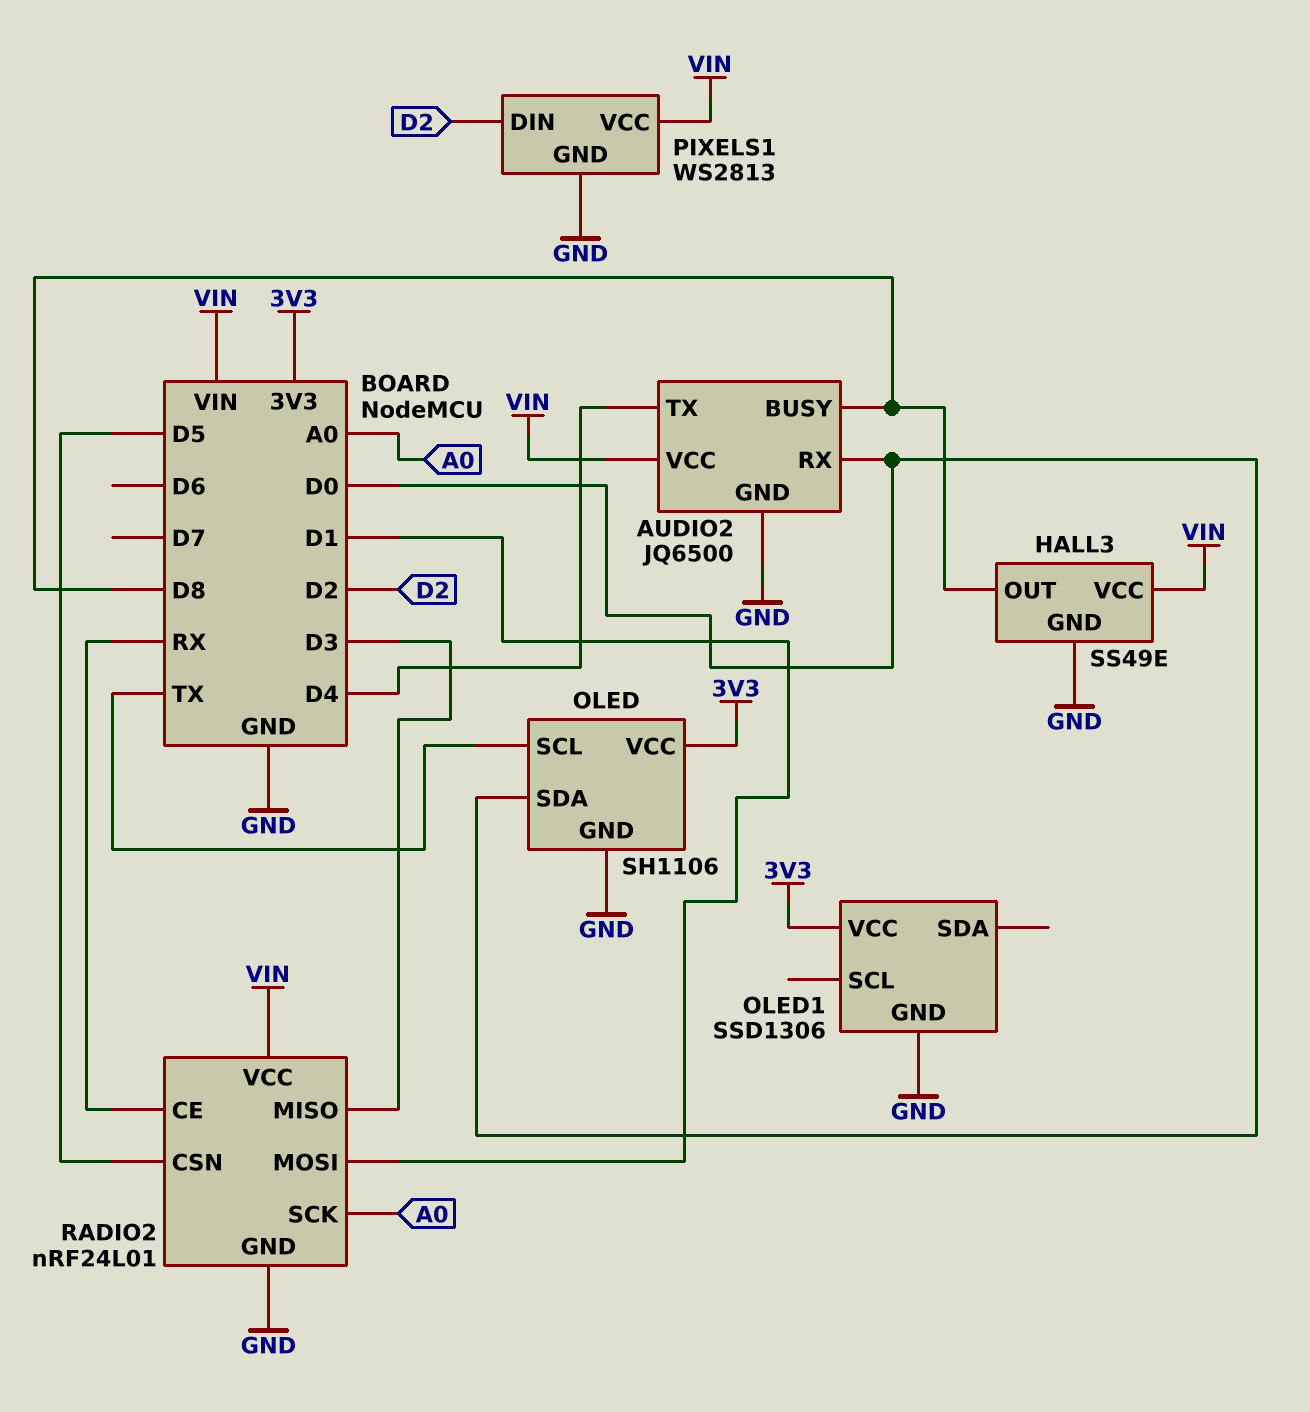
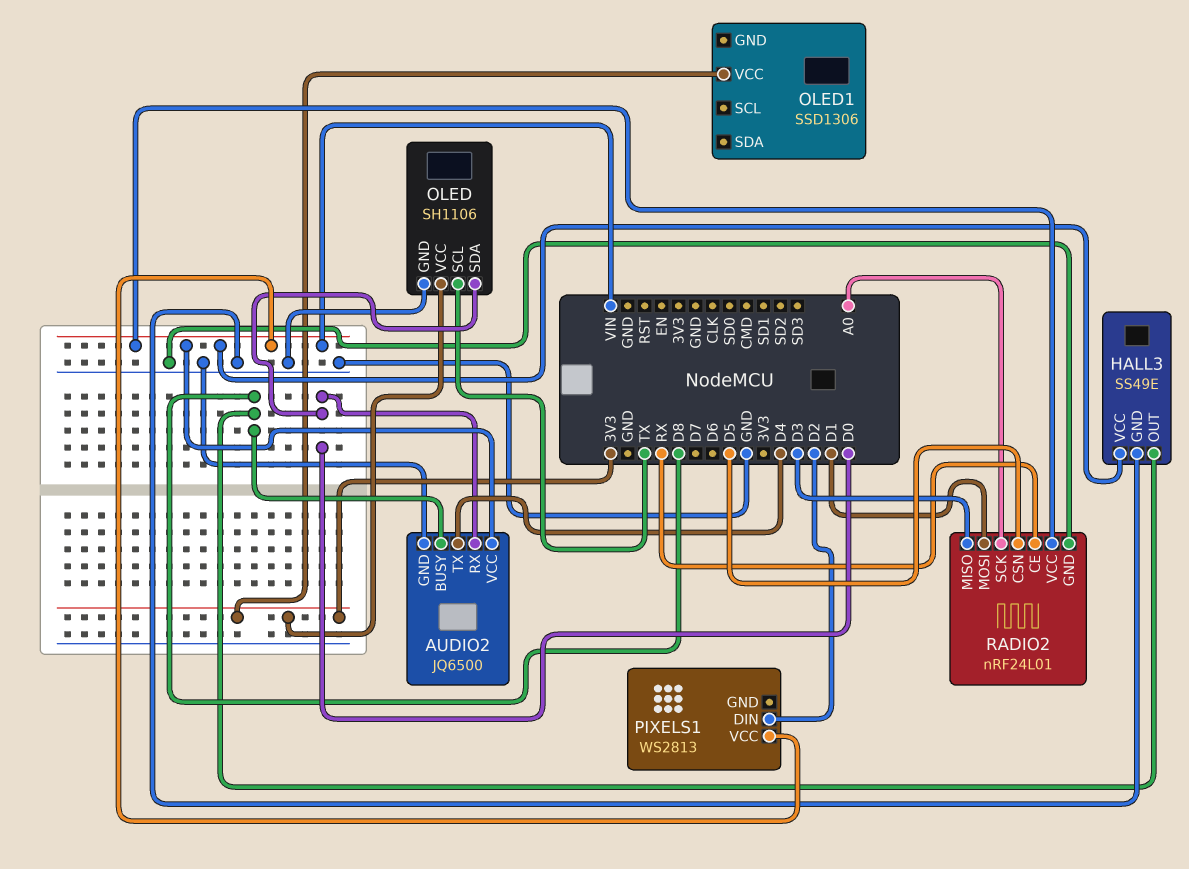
OLED1 pin GND: GND -> none
PIXELS1 pin GND: GND -> none

